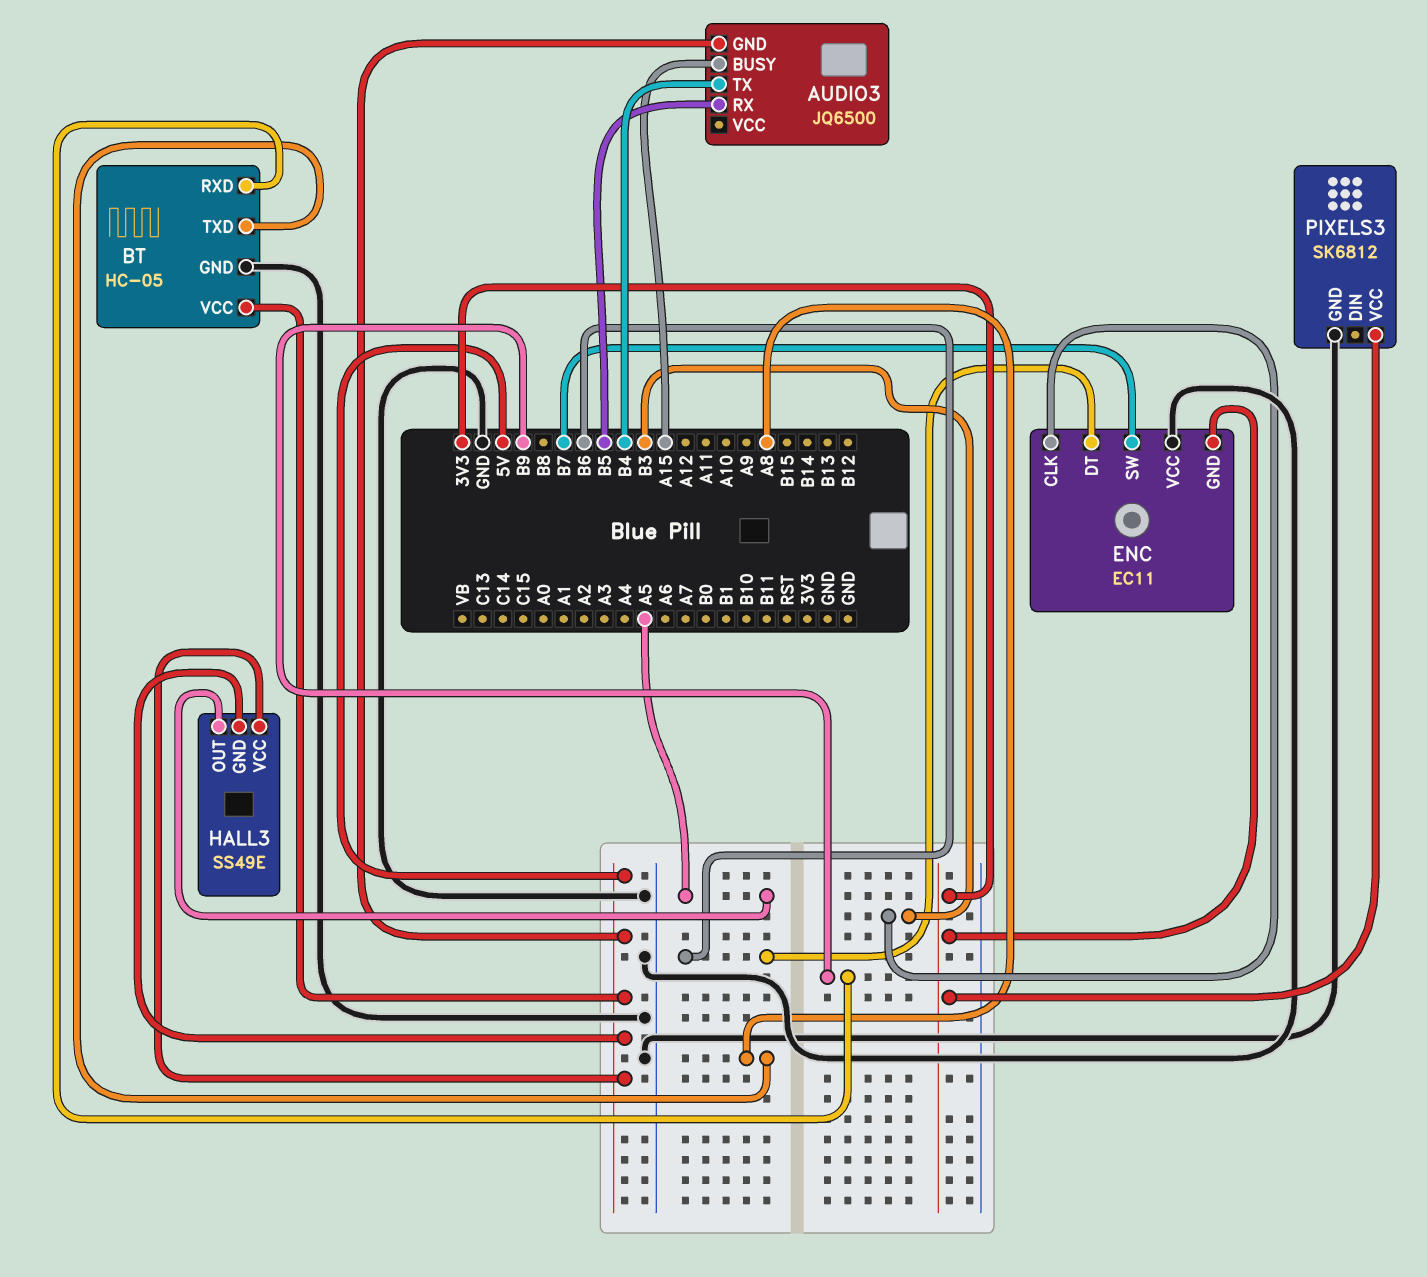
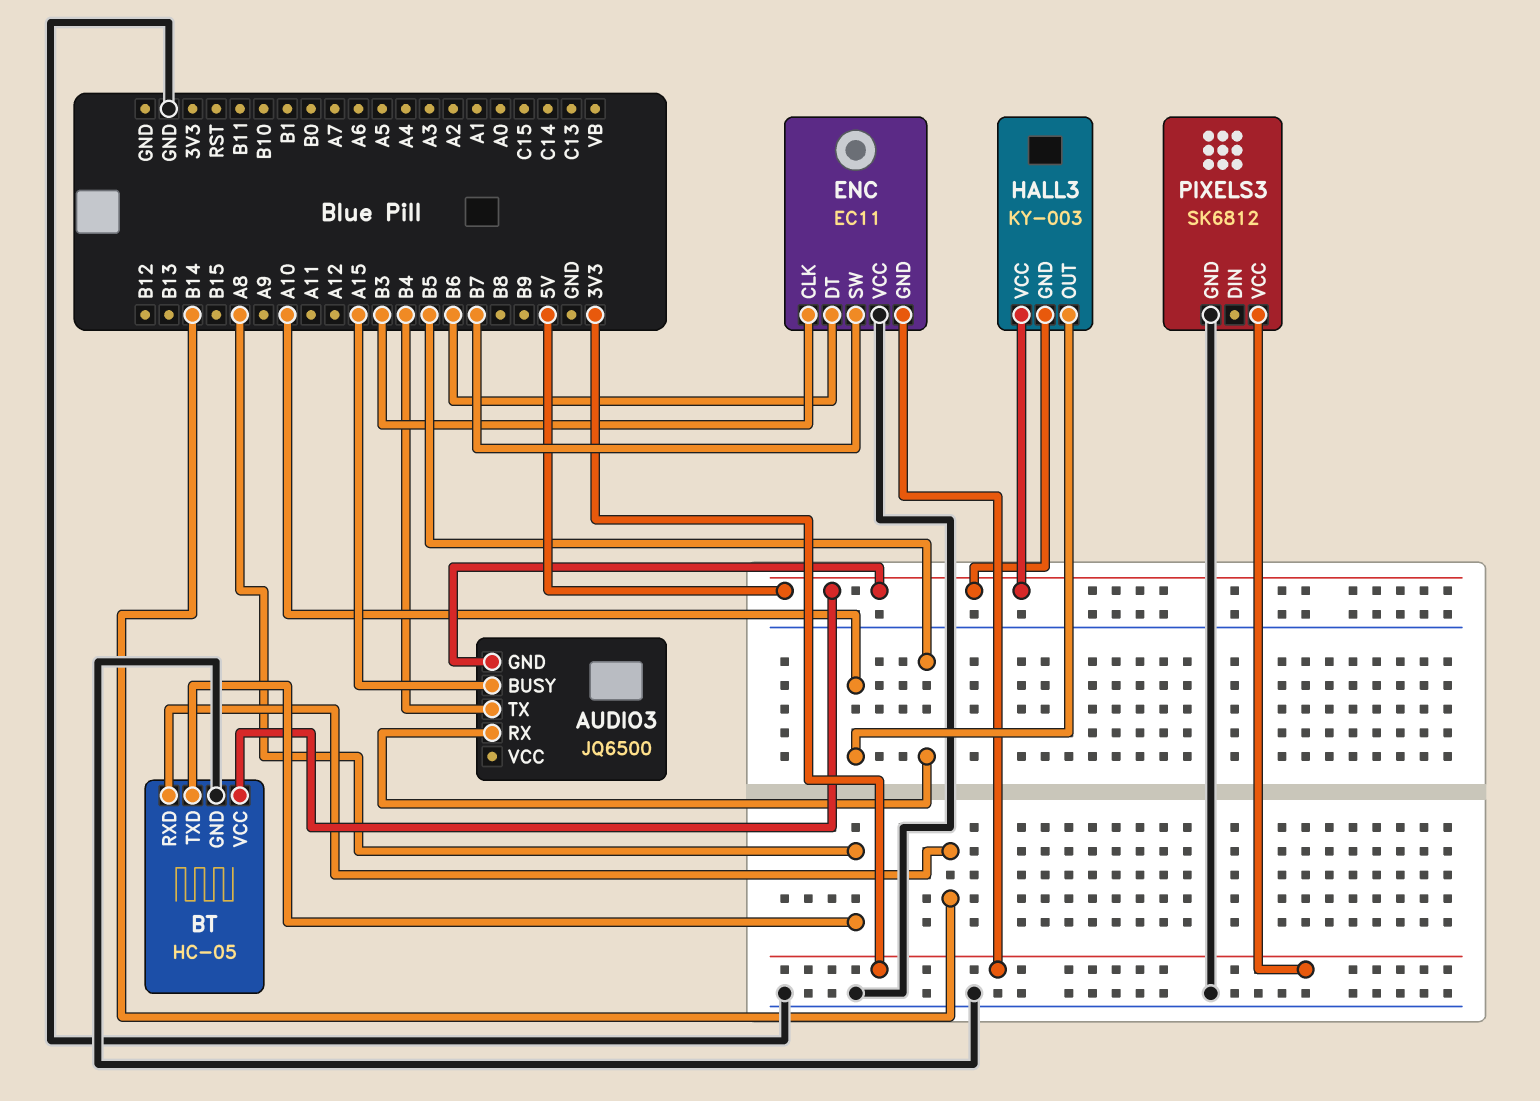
BT pin RXD: B9 -> B14
HALL3: SS49E -> KY-003
HALL3 pin OUT: A5 -> A10

